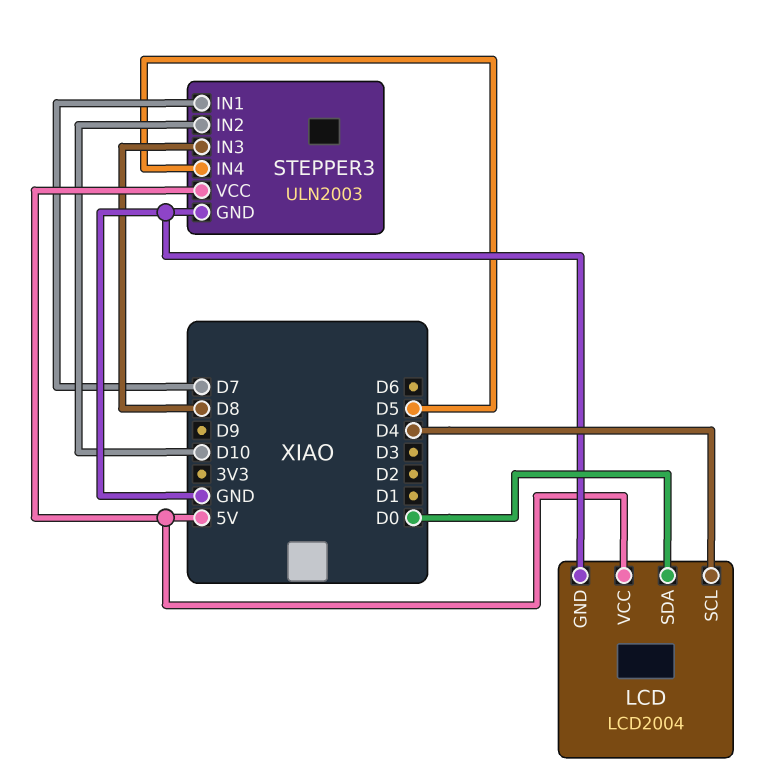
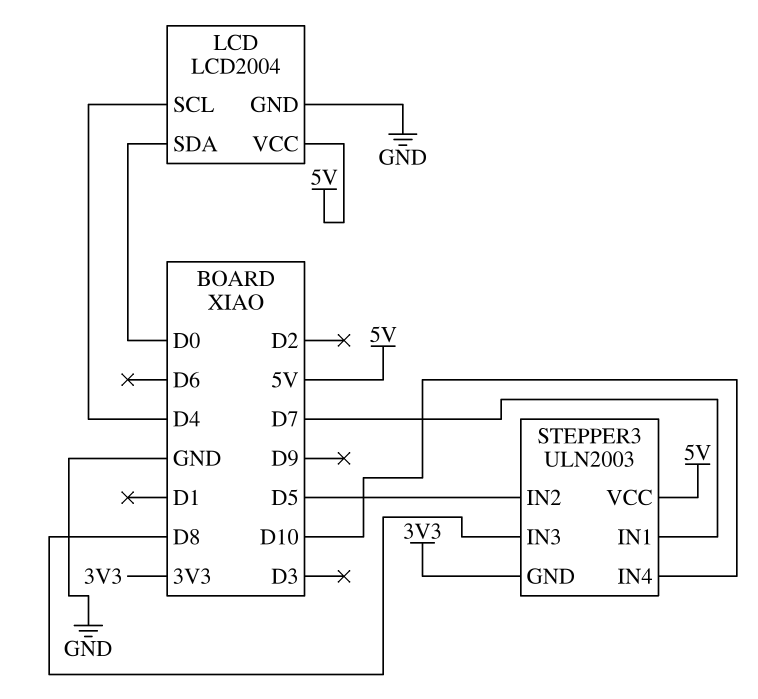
STEPPER3 pin GND: GND -> 3V3
STEPPER3 pin IN2: D10 -> D5
STEPPER3 pin IN4: D5 -> D10

